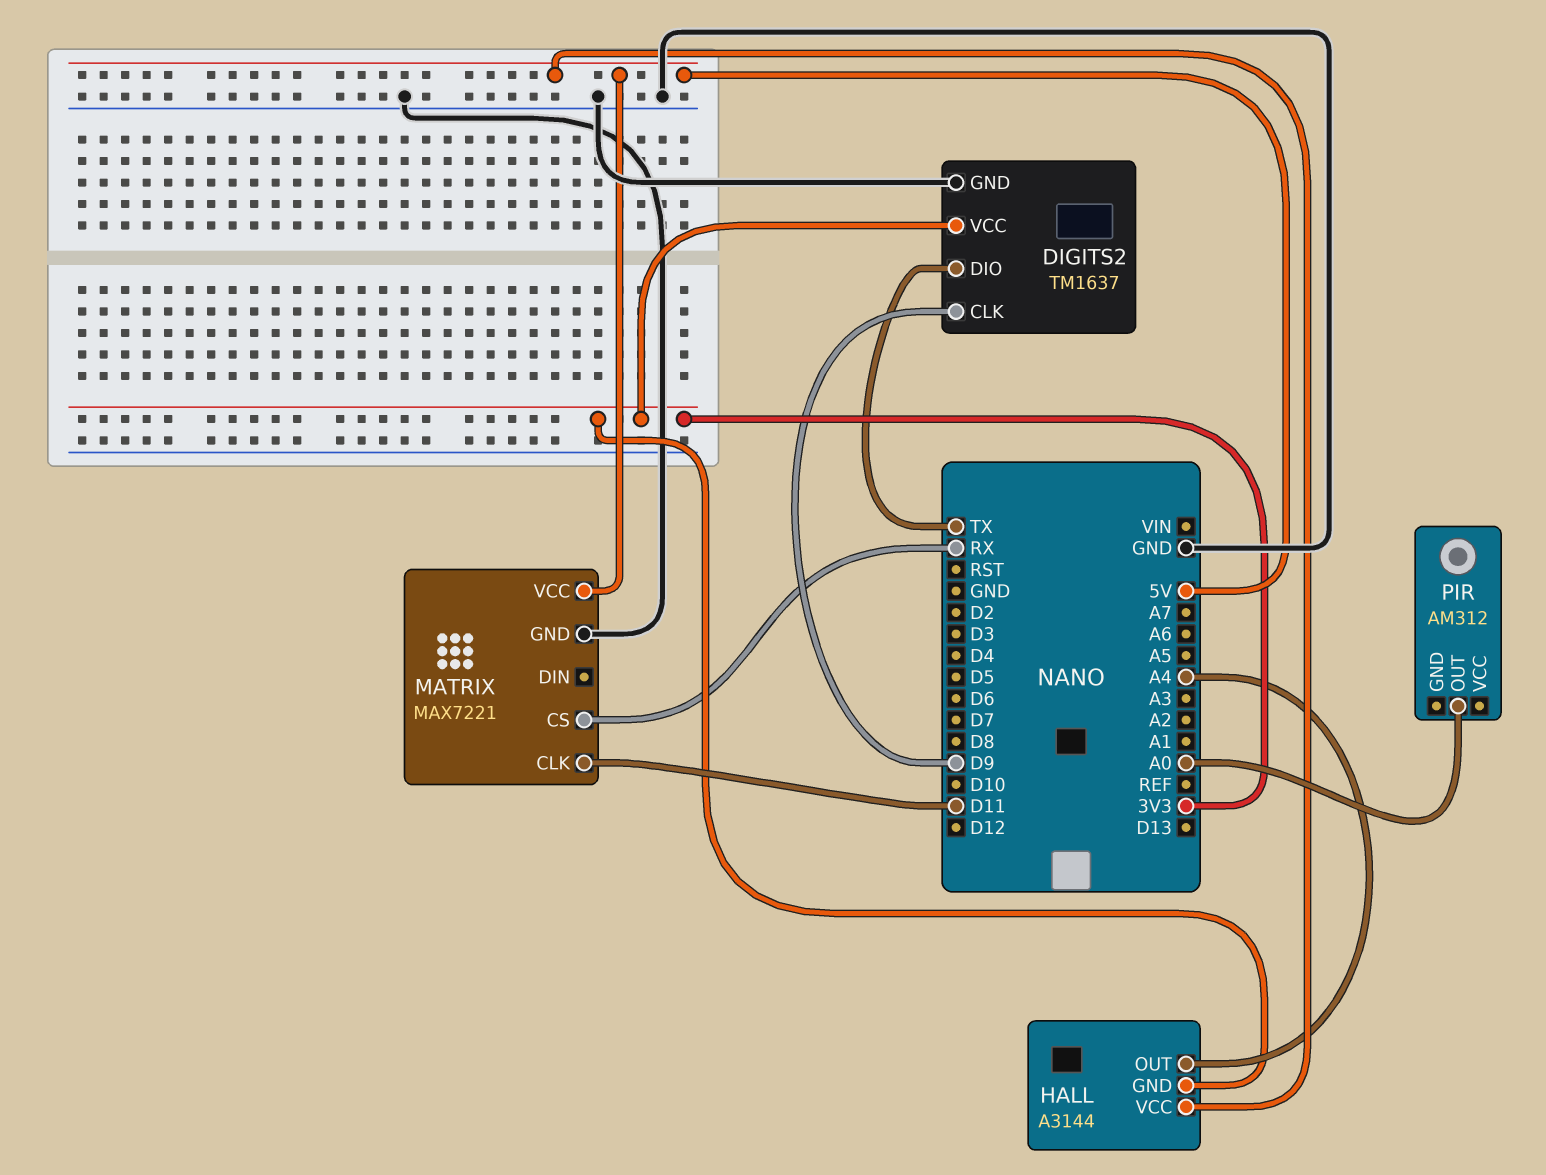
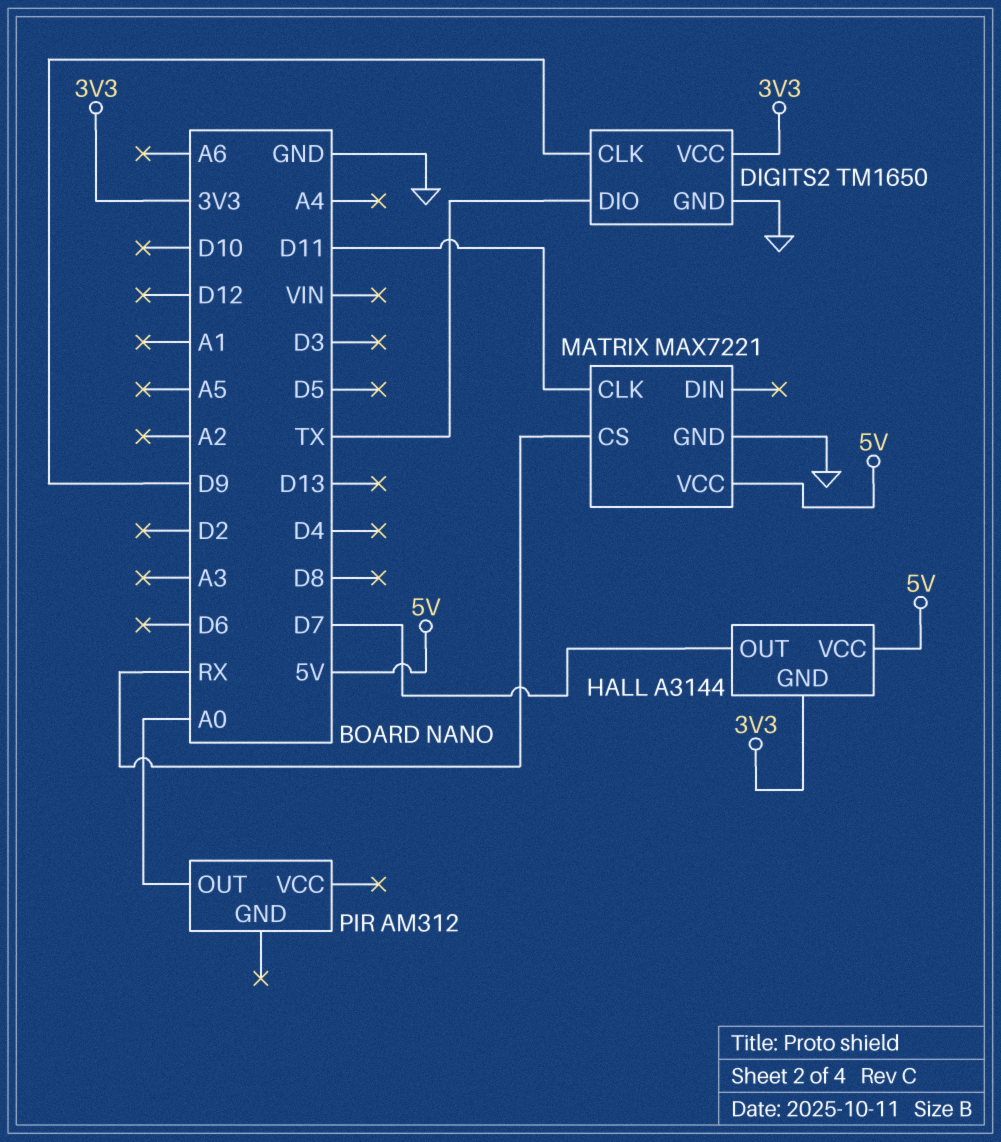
DIGITS2: TM1637 -> TM1650
HALL pin OUT: A4 -> D7

